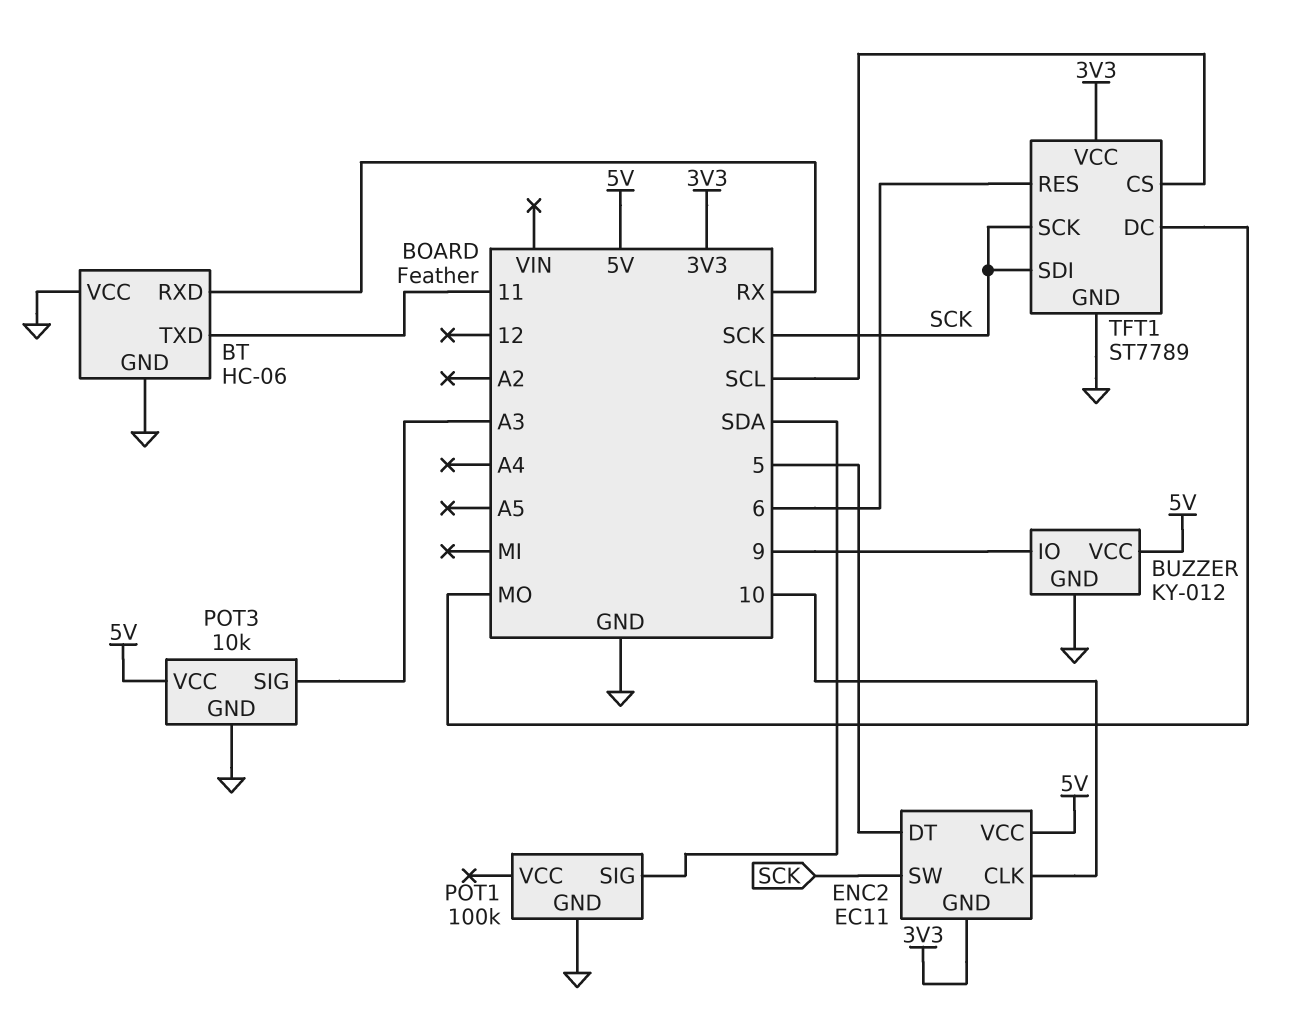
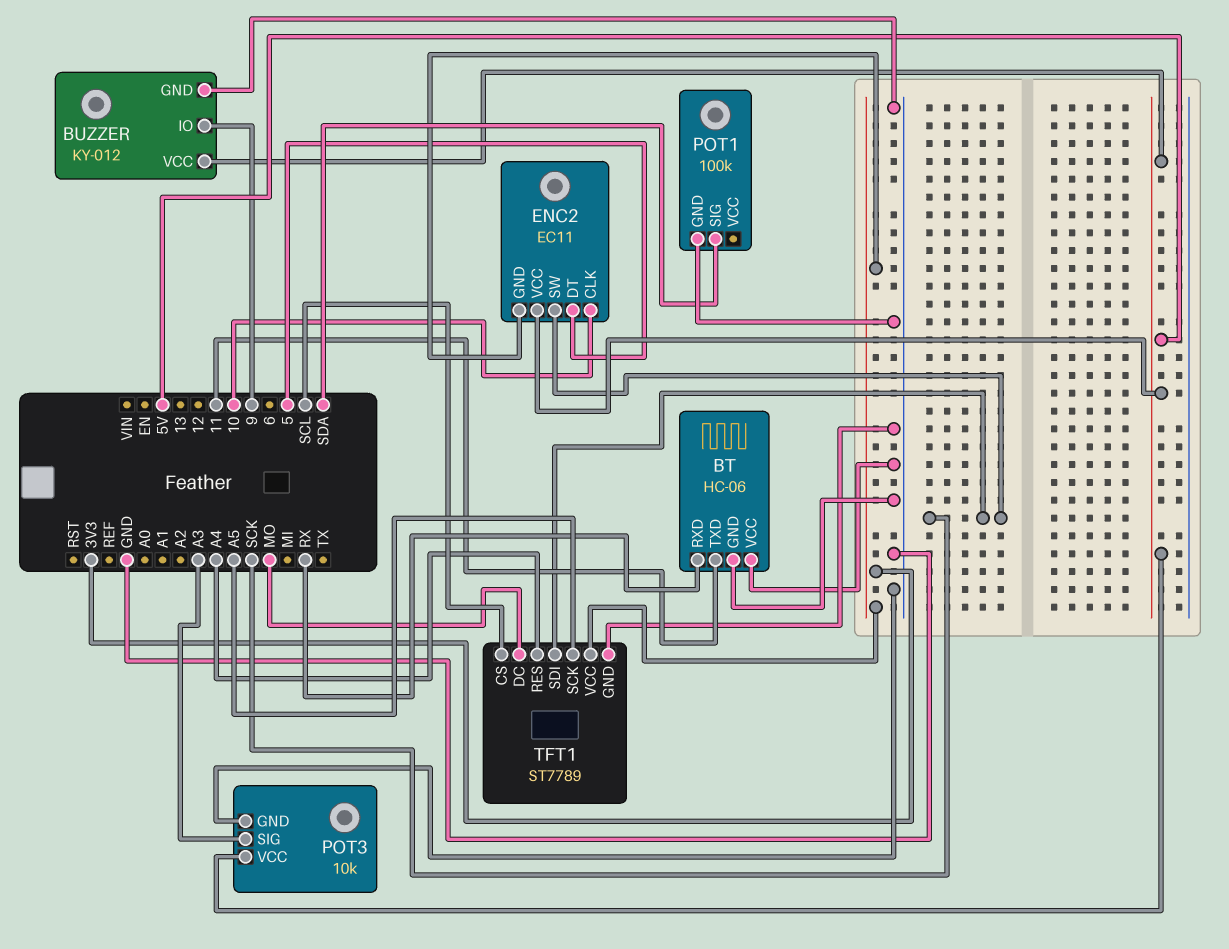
TFT1 pin RES: 6 -> A4
TFT1 pin SCK: SCK -> A5

